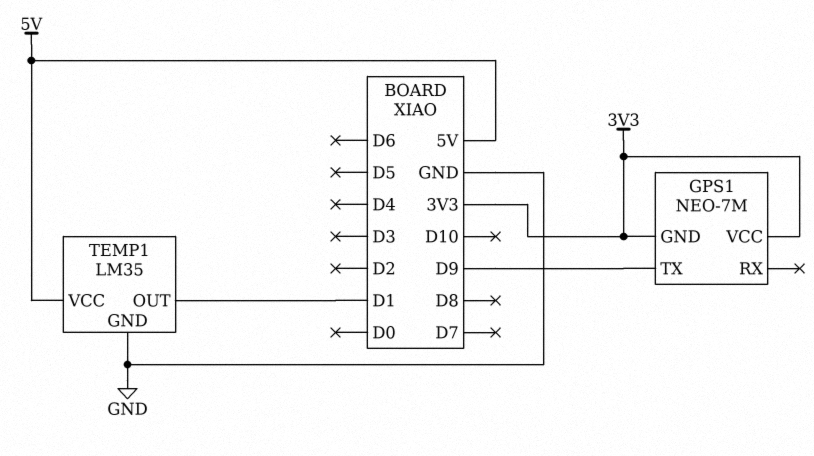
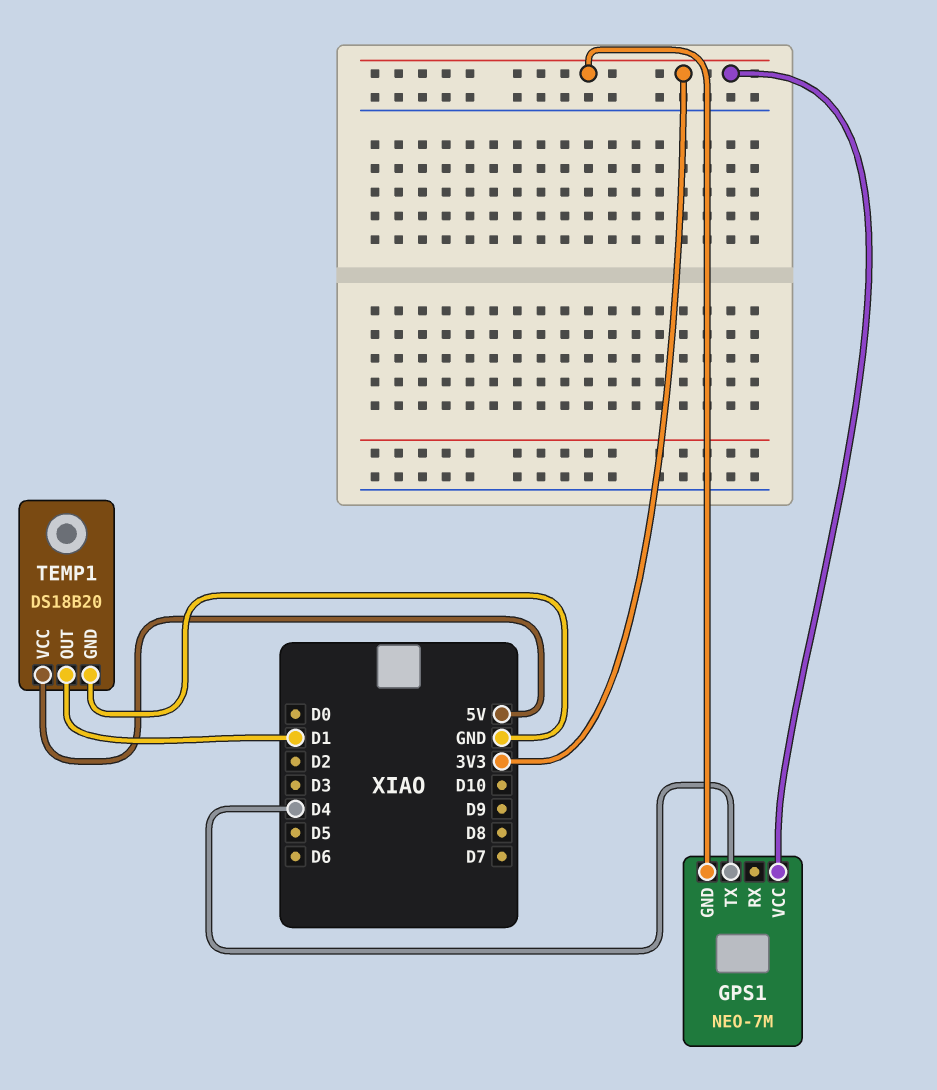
GPS1 pin TX: D9 -> D4
TEMP1: LM35 -> DS18B20

